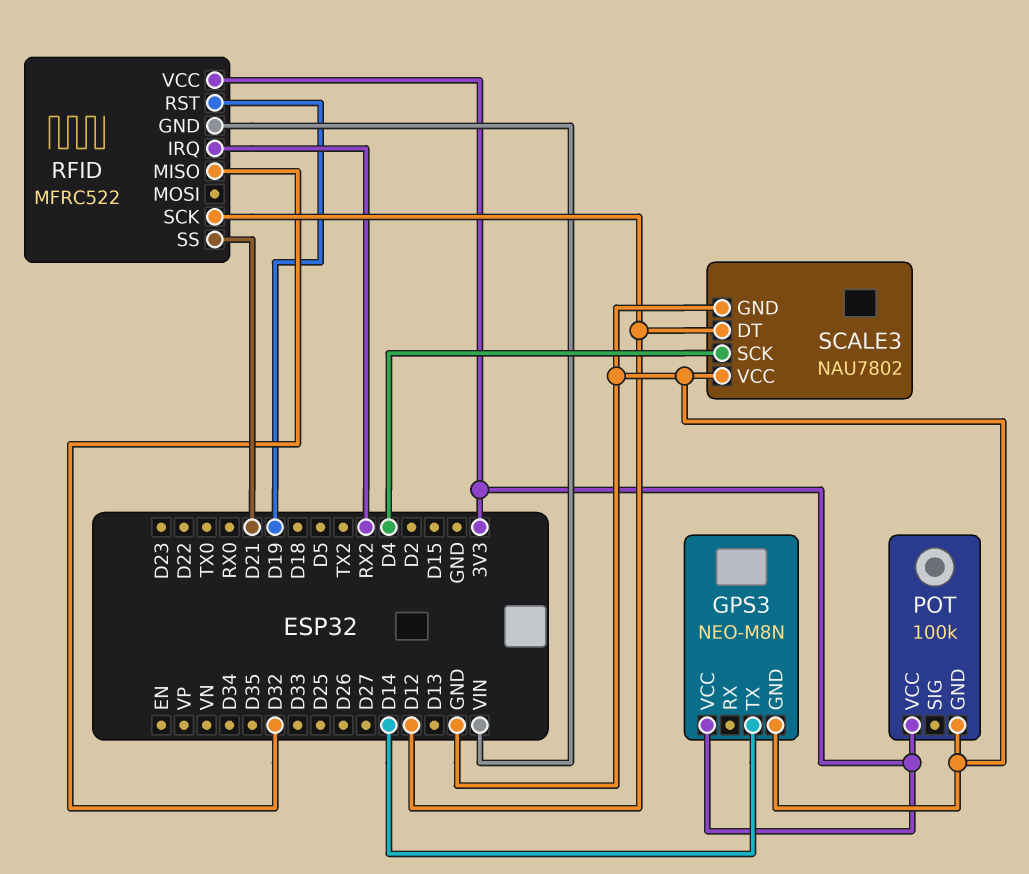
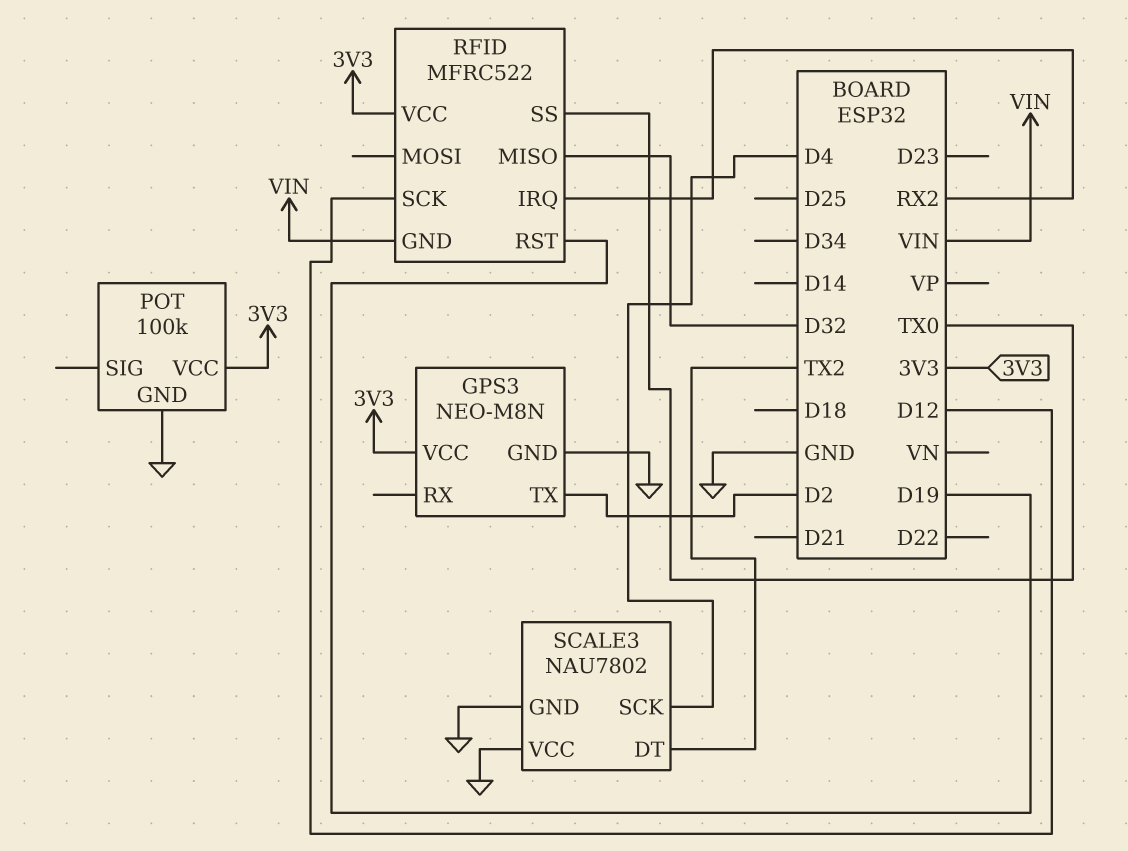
GPS3 pin TX: D14 -> D2
RFID pin SS: D21 -> TX0
SCALE3 pin DT: D12 -> TX2

